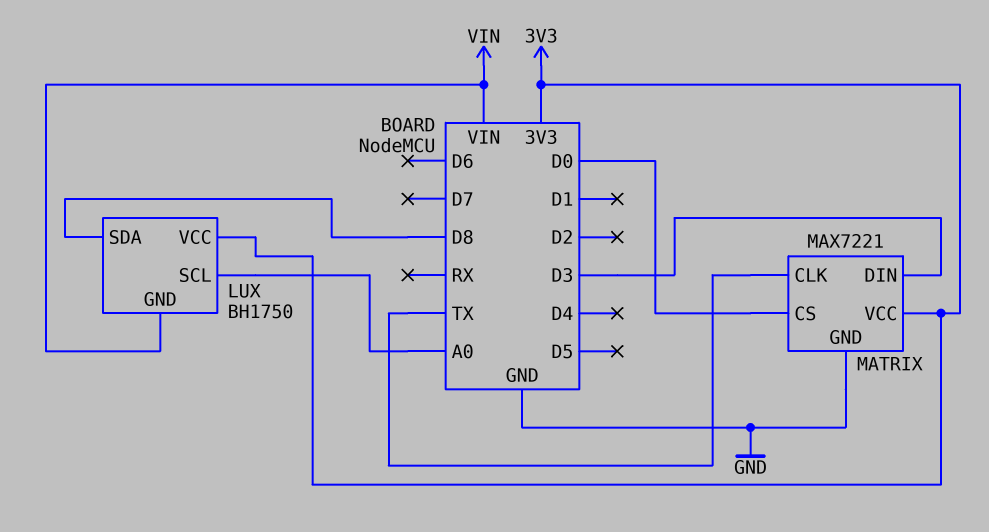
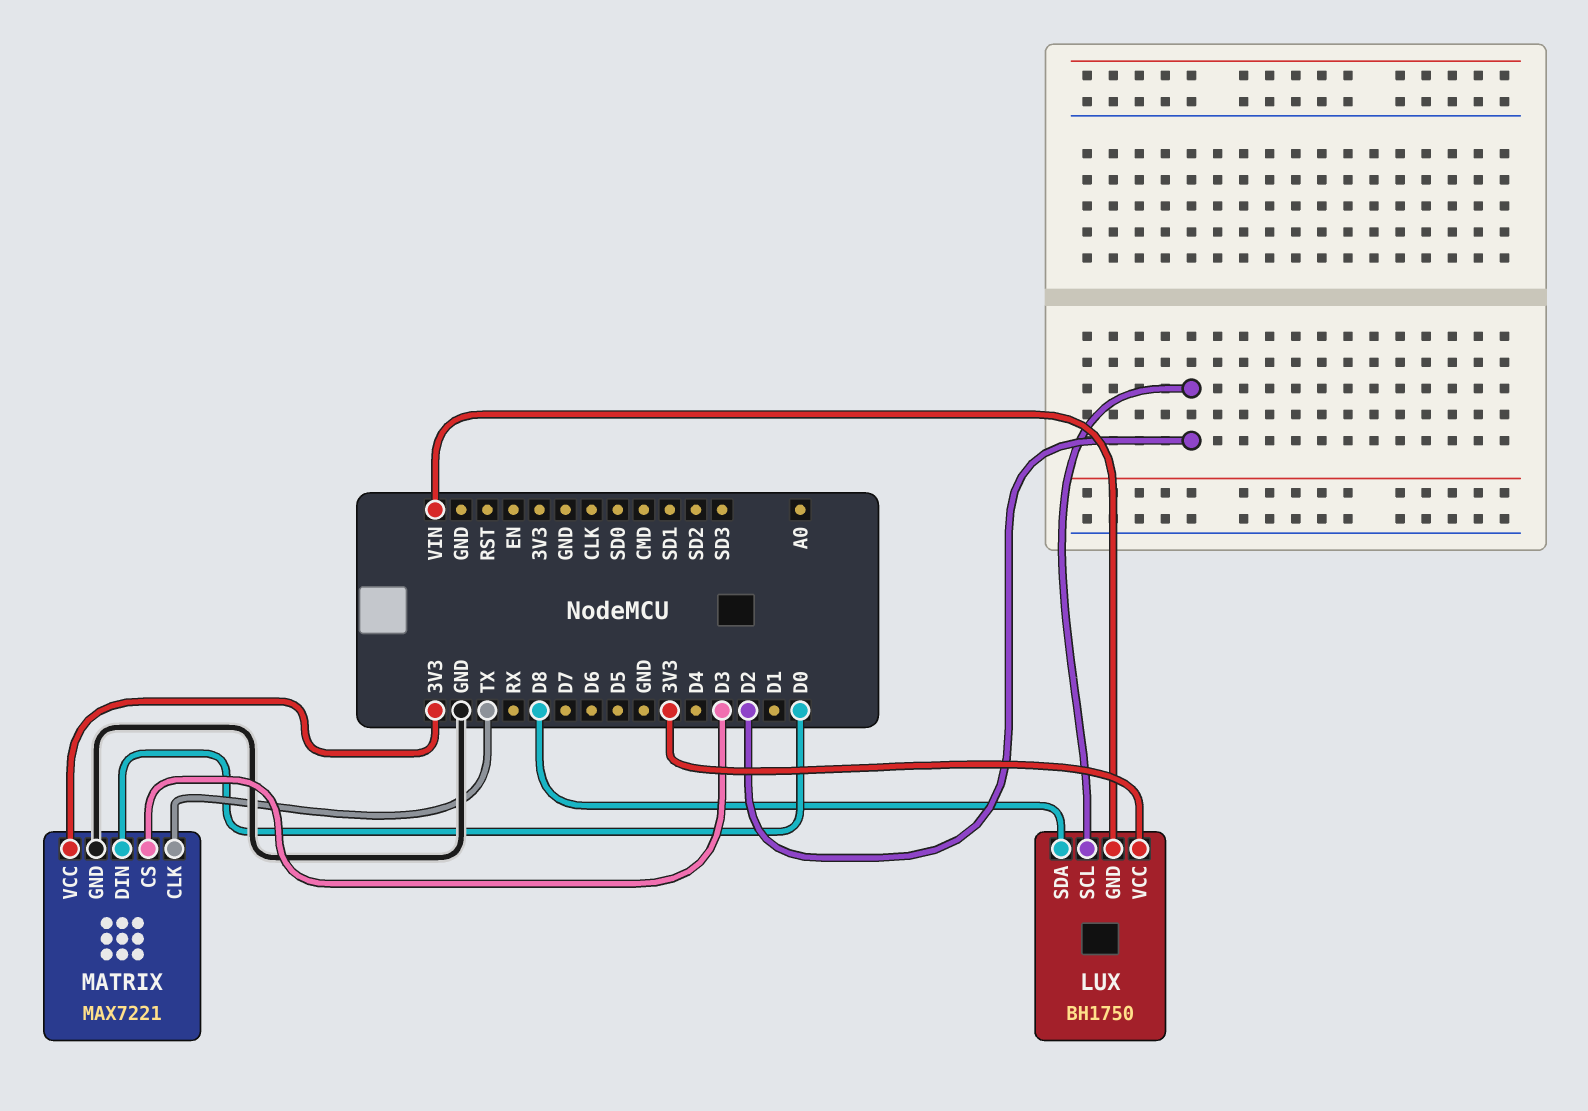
LUX pin SCL: A0 -> D2
MATRIX pin CS: D0 -> D3
MATRIX pin DIN: D3 -> D0

